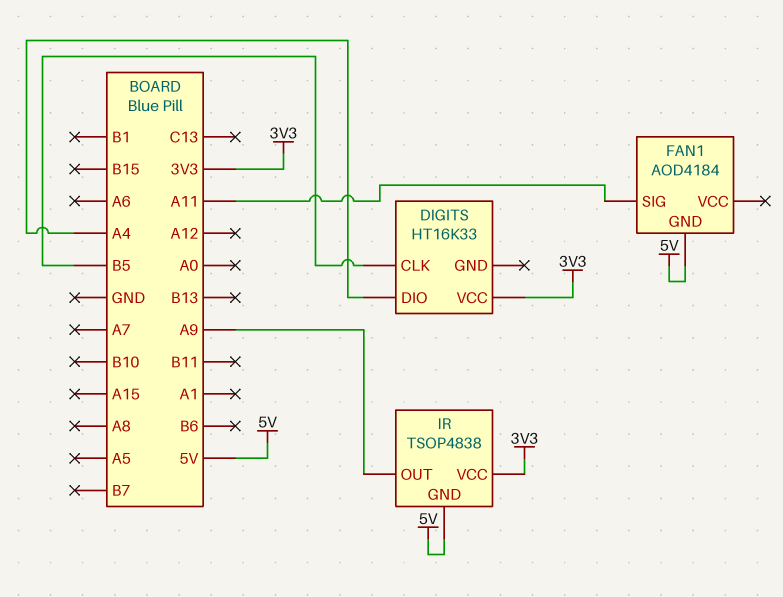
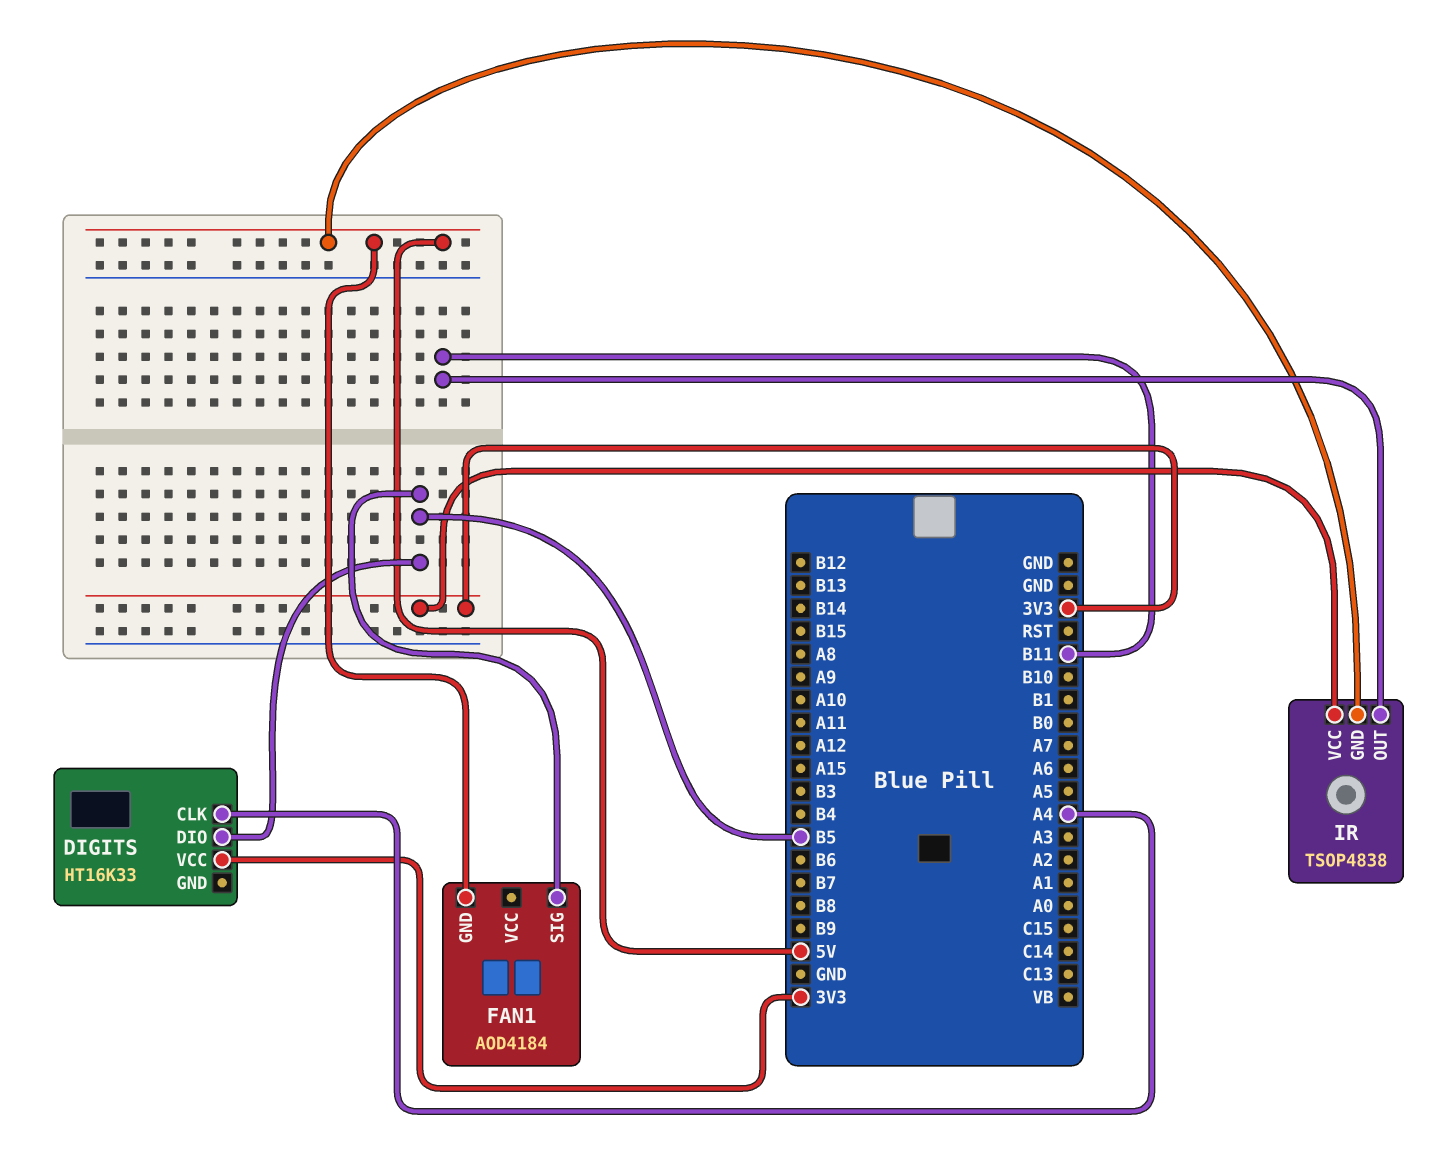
DIGITS pin CLK: B5 -> A4
DIGITS pin DIO: A4 -> B5
FAN1 pin SIG: A11 -> B5
IR pin OUT: A9 -> B11

